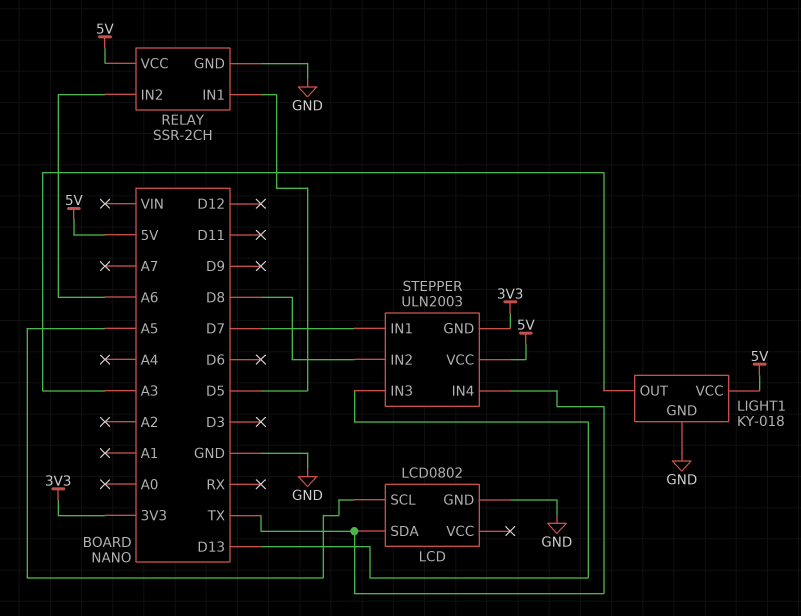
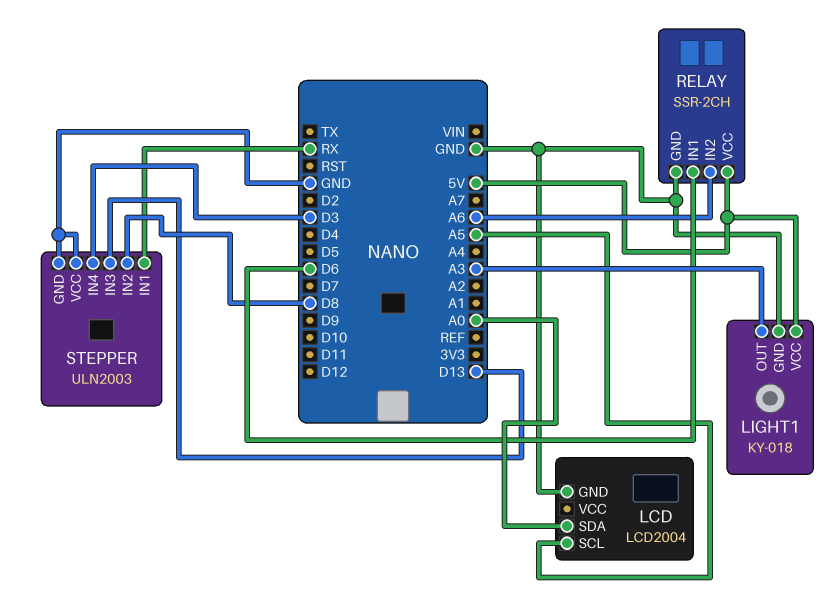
LCD: LCD0802 -> LCD2004
LCD pin SDA: TX -> A0
RELAY pin IN1: D5 -> D6
STEPPER pin GND: 3V3 -> GND
STEPPER pin IN1: D7 -> RX
STEPPER pin IN4: TX -> D3
STEPPER pin VCC: 5V -> GND

